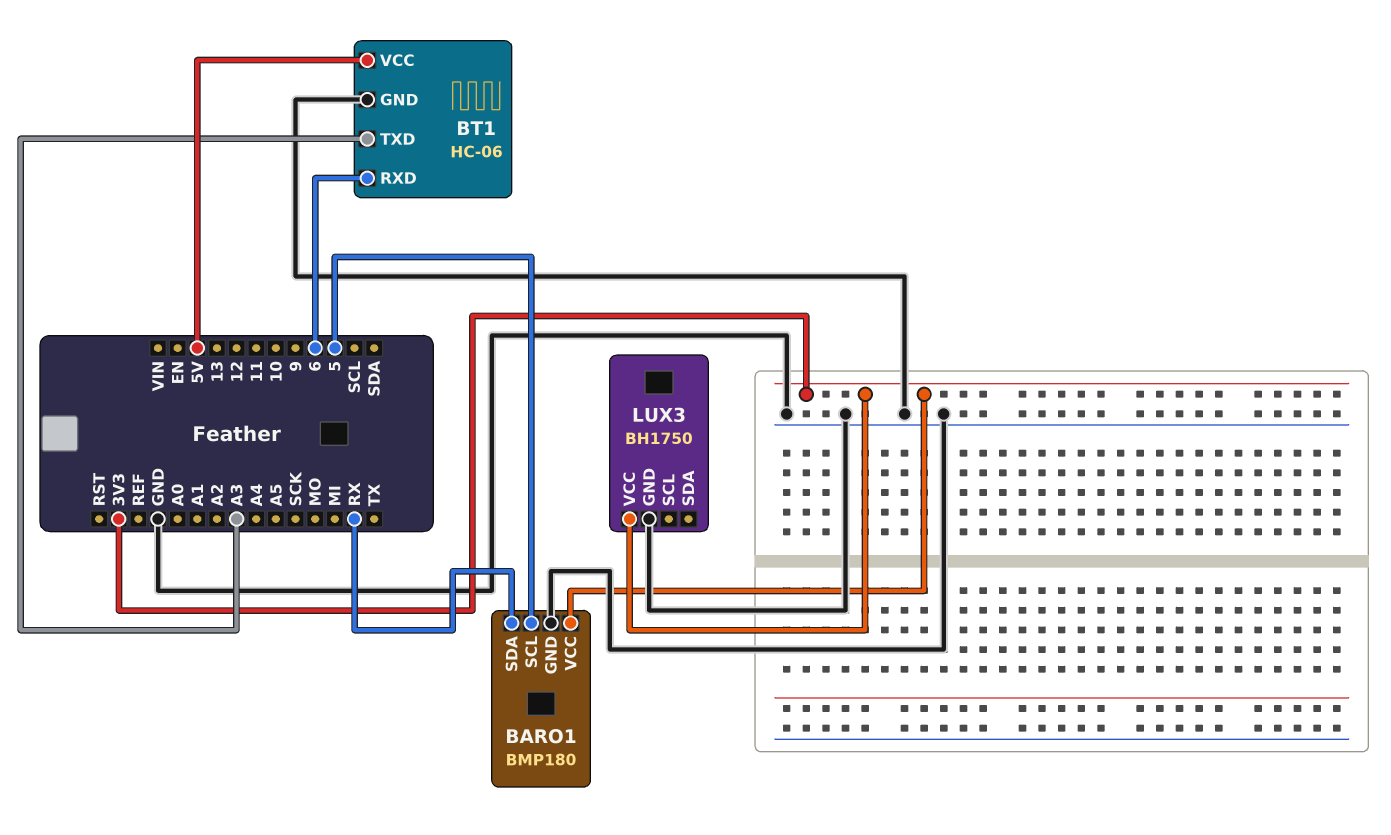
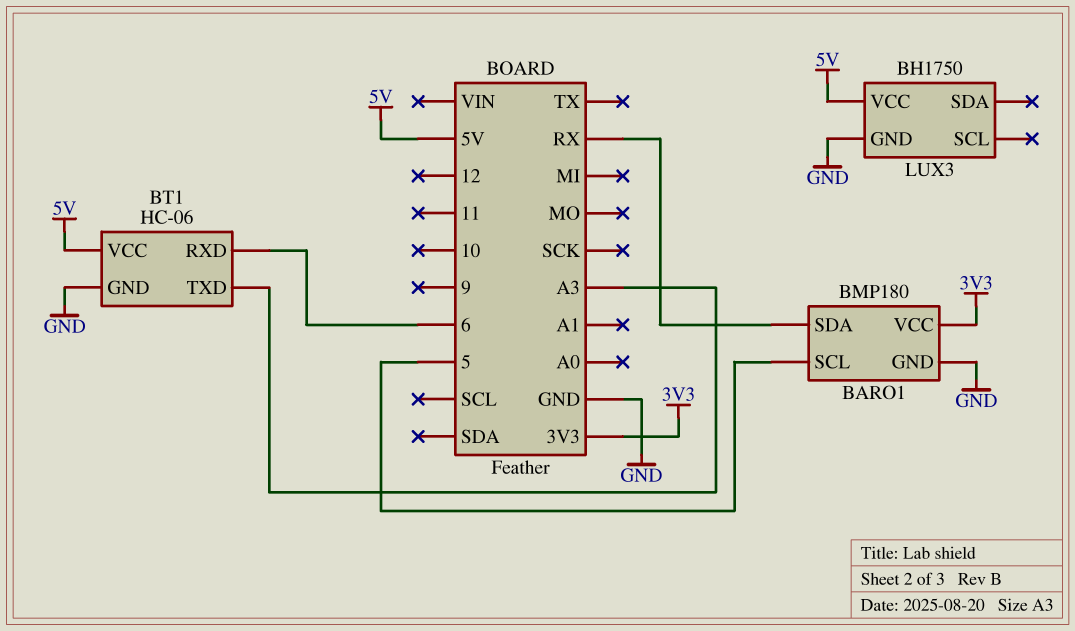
LUX3 pin VCC: 3V3 -> 5V

